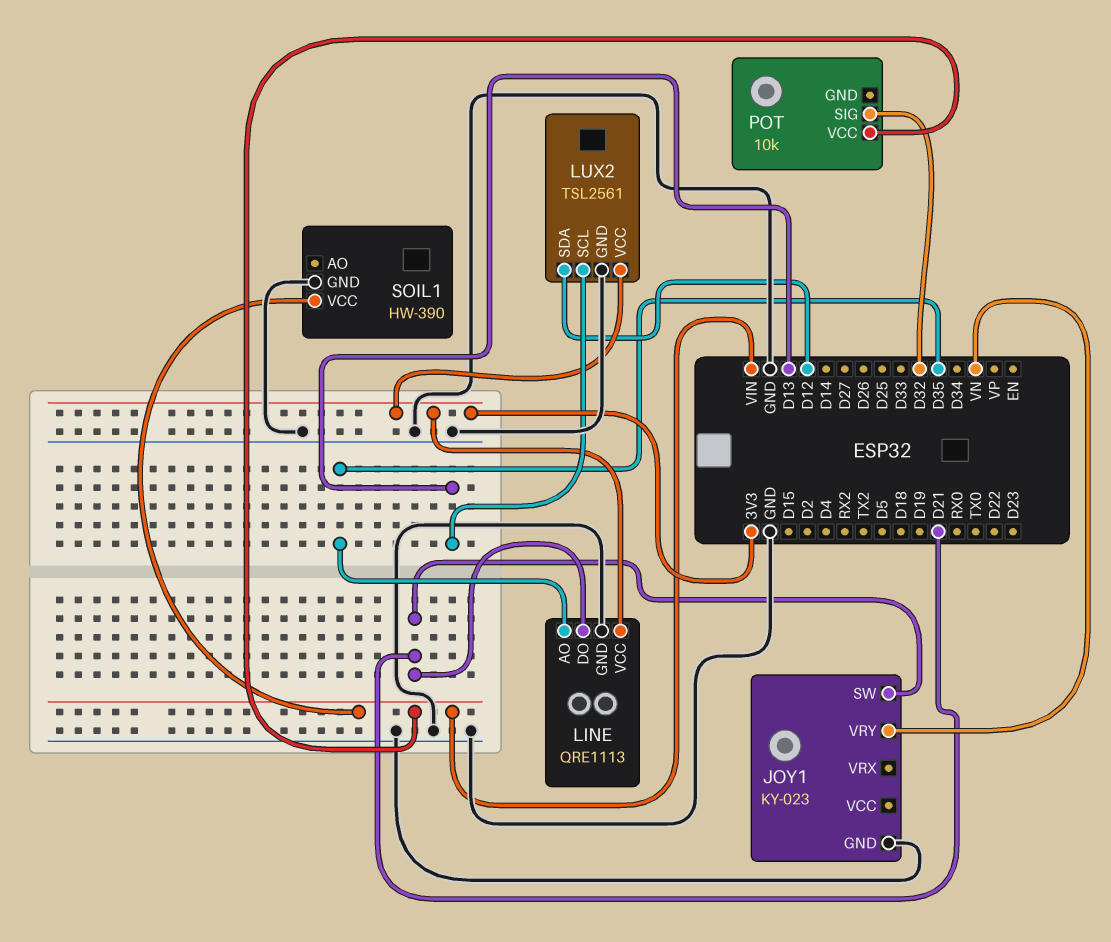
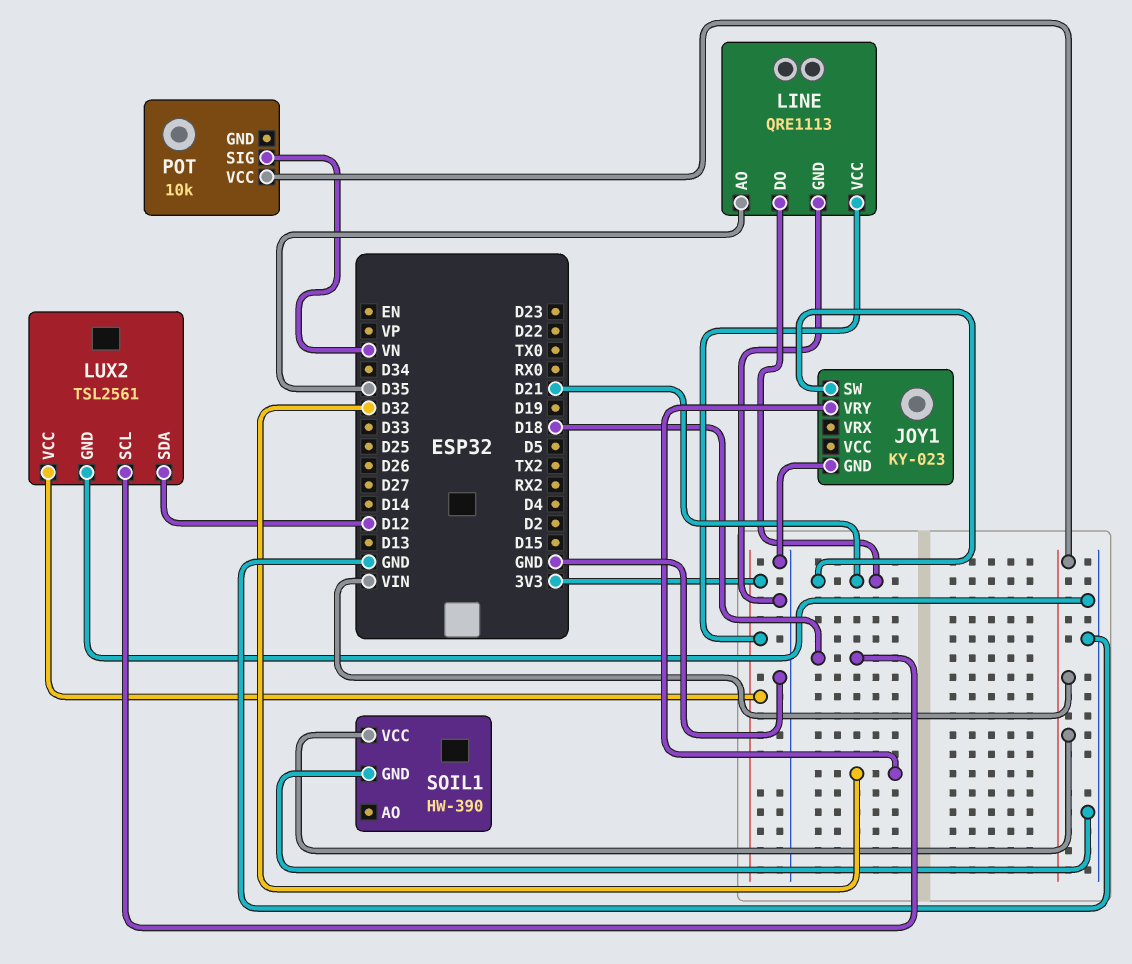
JOY1 pin VRY: VN -> D32
LUX2 pin SCL: D13 -> D18
POT pin SIG: D32 -> VN

